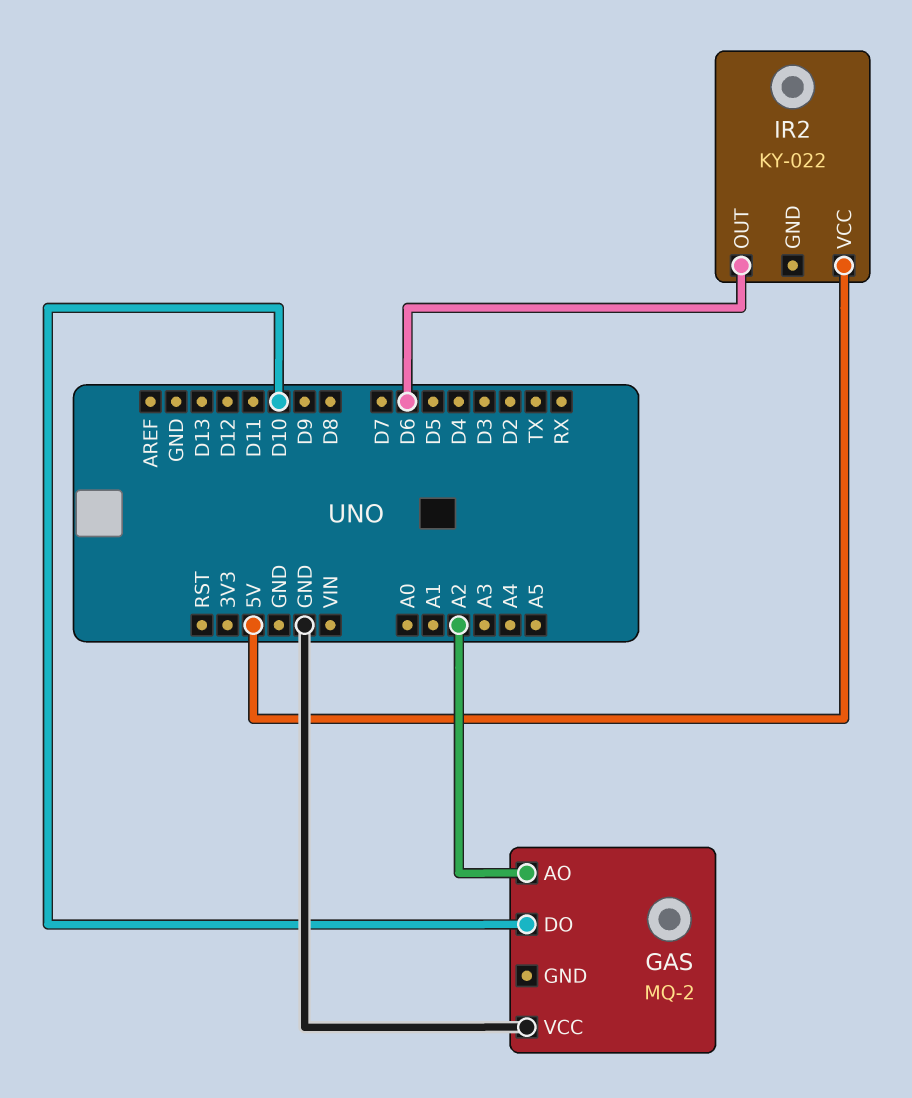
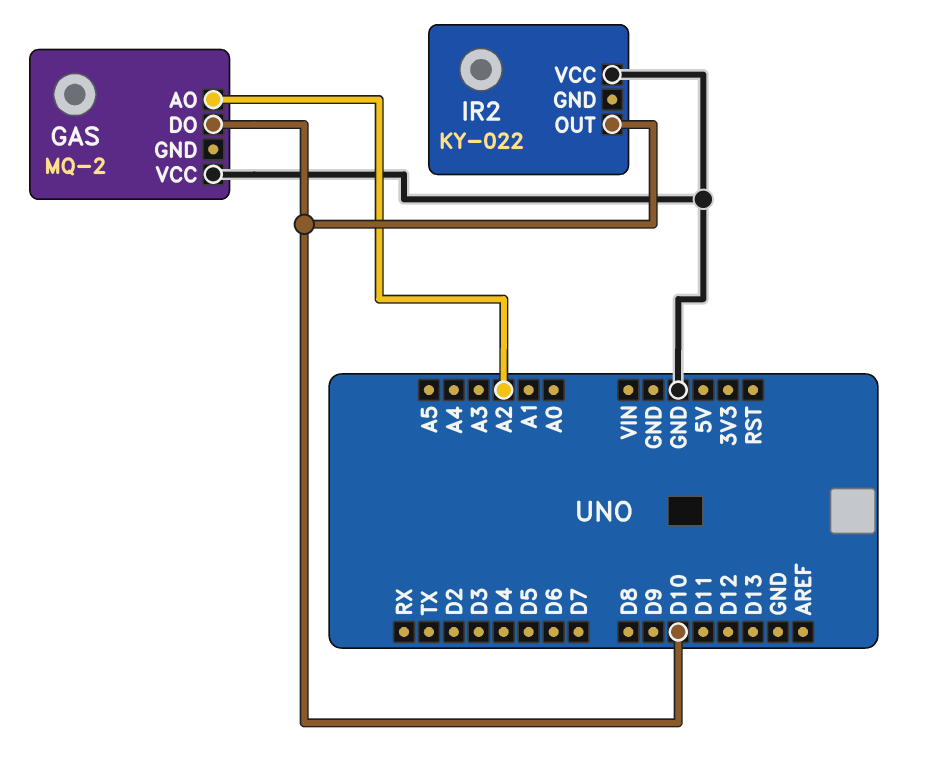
IR2 pin OUT: D6 -> D10
IR2 pin VCC: 5V -> GND

